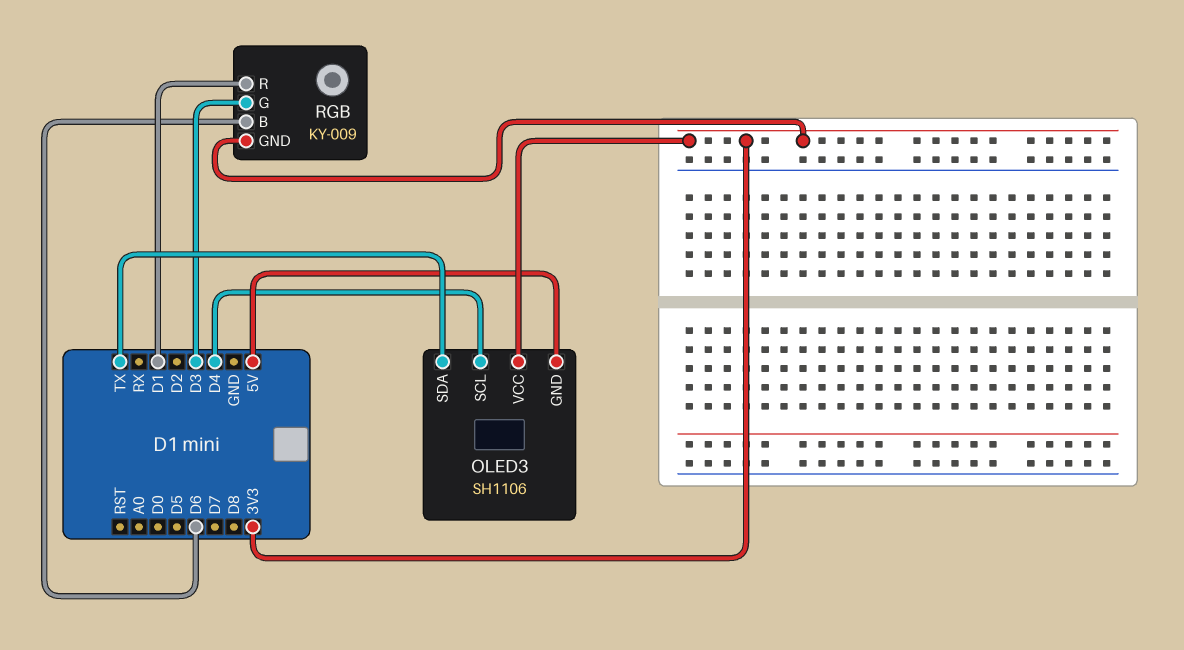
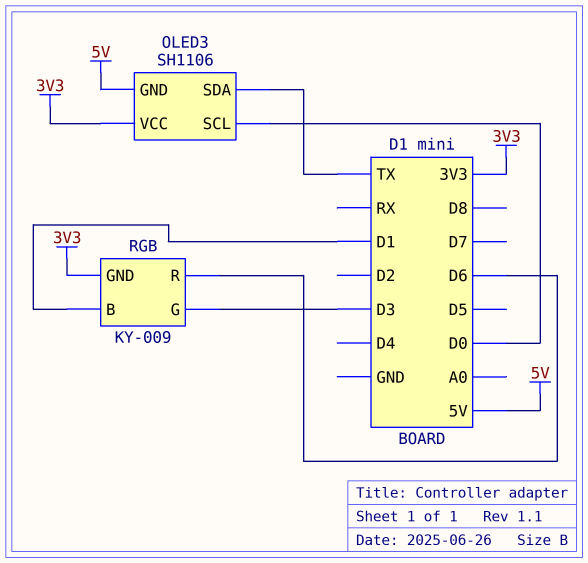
OLED3 pin SCL: D4 -> D0
RGB pin B: D6 -> D1
RGB pin R: D1 -> D6

